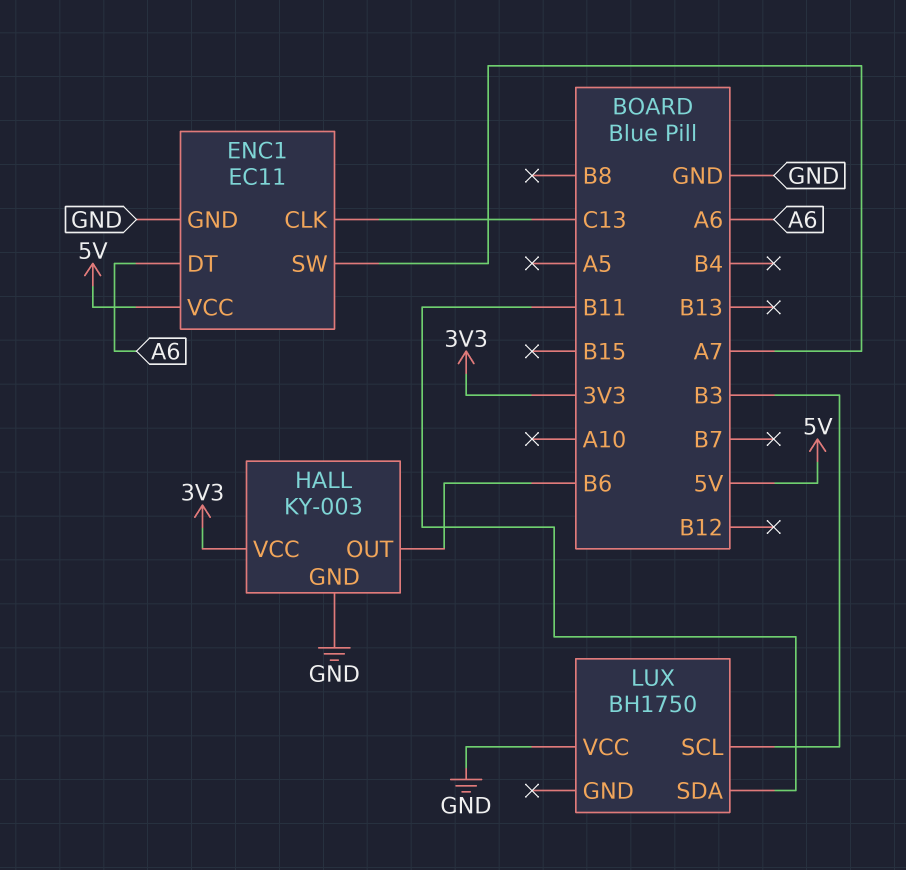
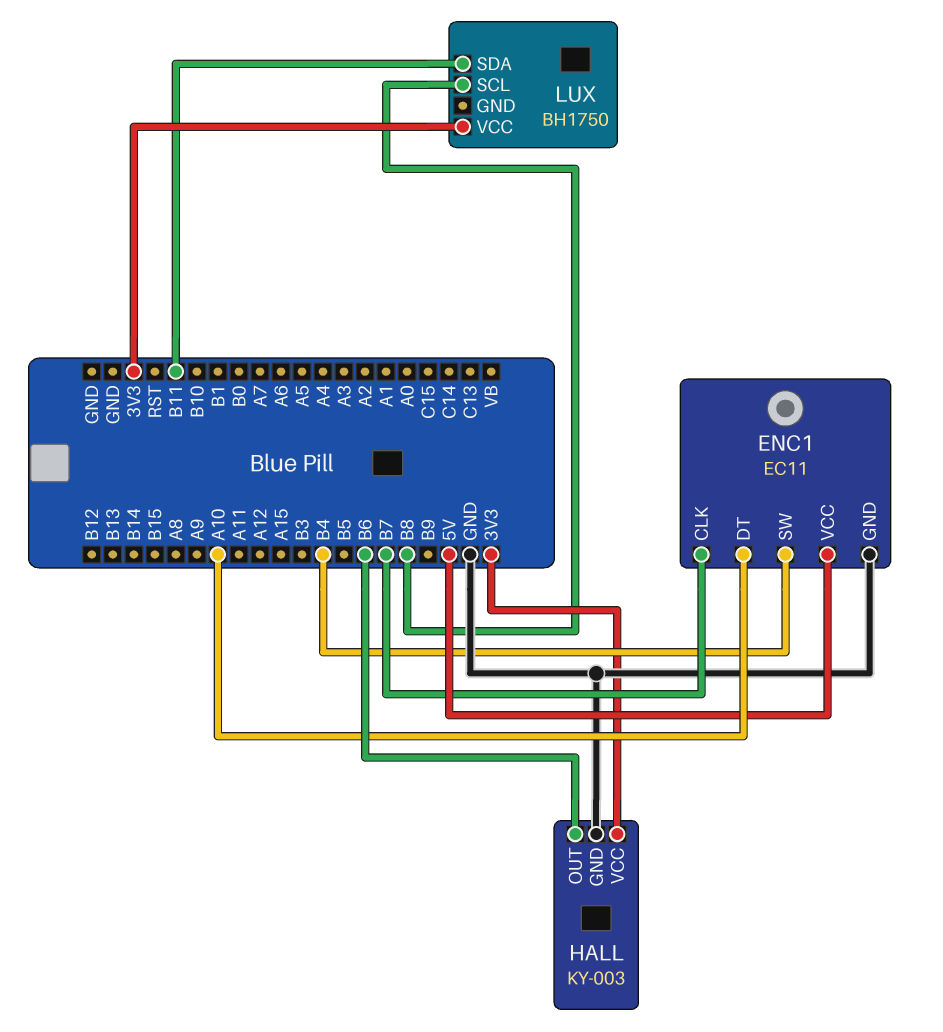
ENC1 pin CLK: C13 -> B7
ENC1 pin DT: A6 -> A10
ENC1 pin SW: A7 -> B4
LUX pin SCL: B3 -> B8
LUX pin VCC: GND -> 3V3

